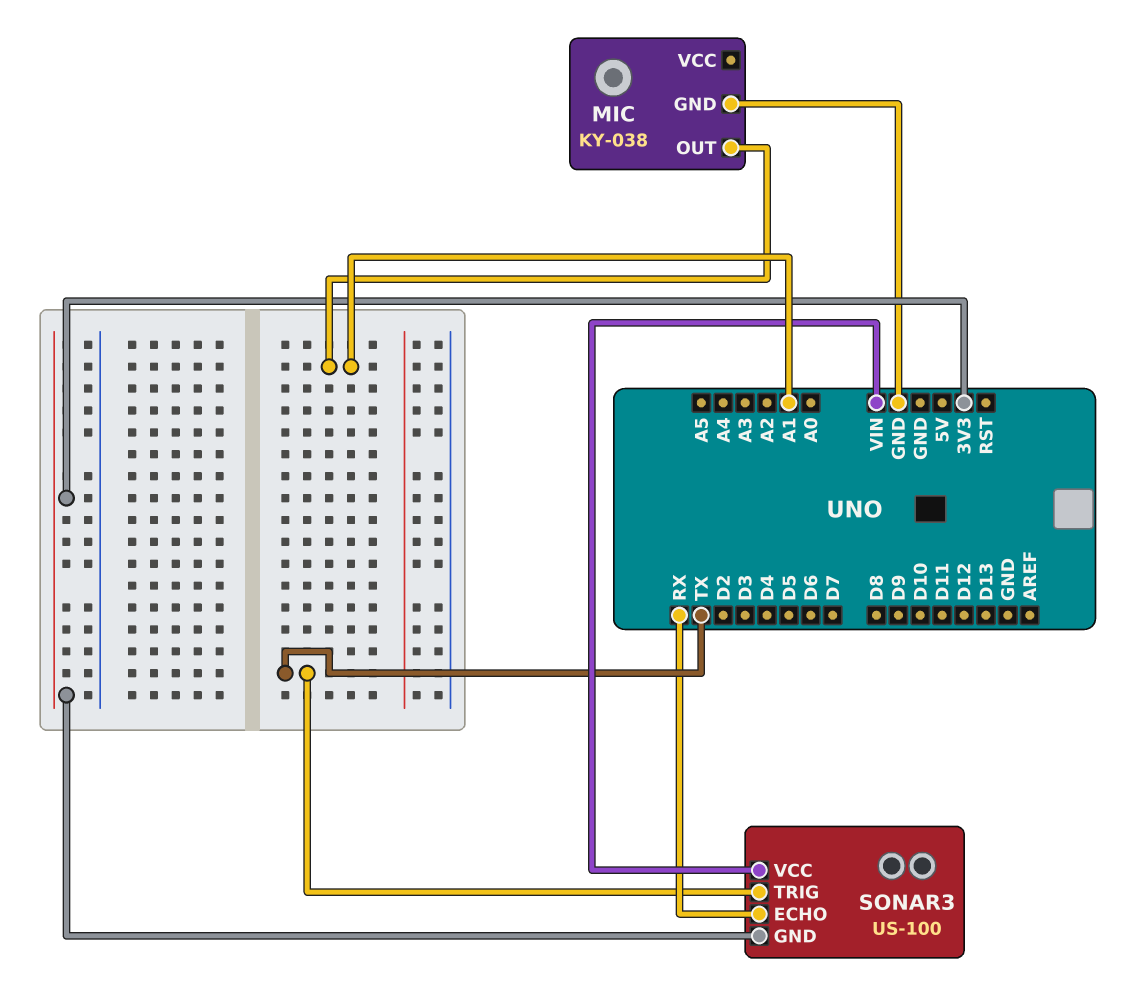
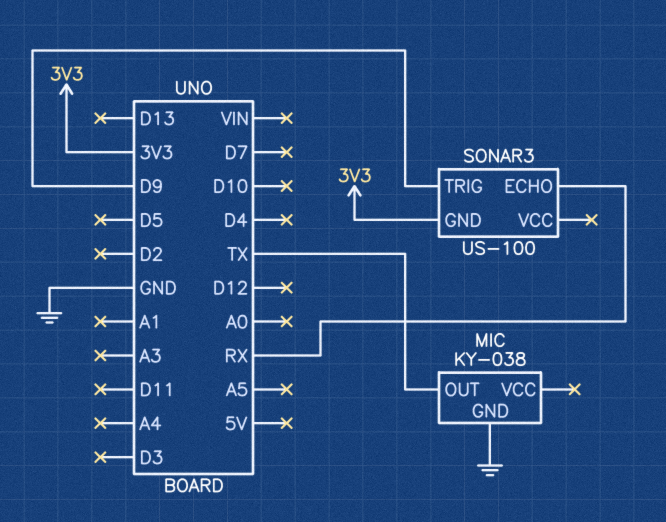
MIC pin OUT: A1 -> TX
SONAR3 pin TRIG: TX -> D9
SONAR3 pin VCC: VIN -> none

